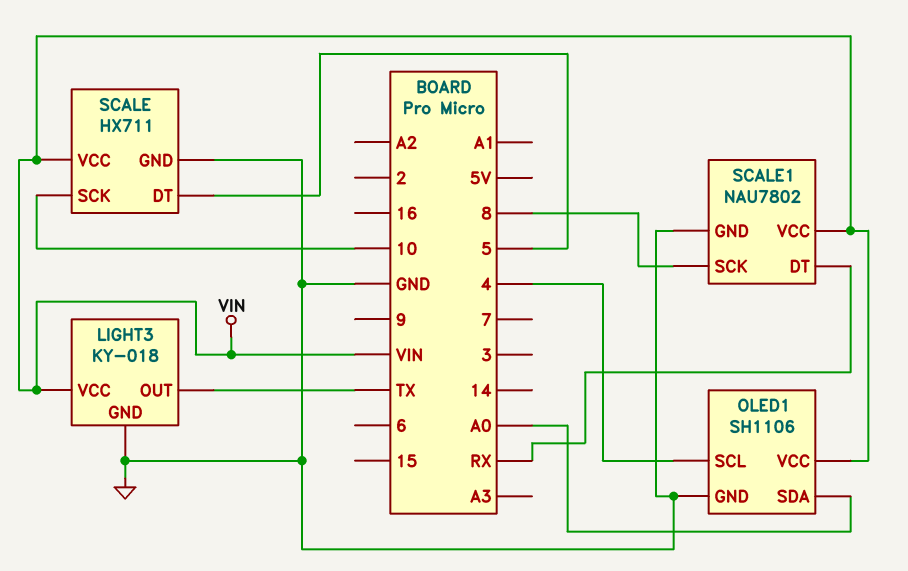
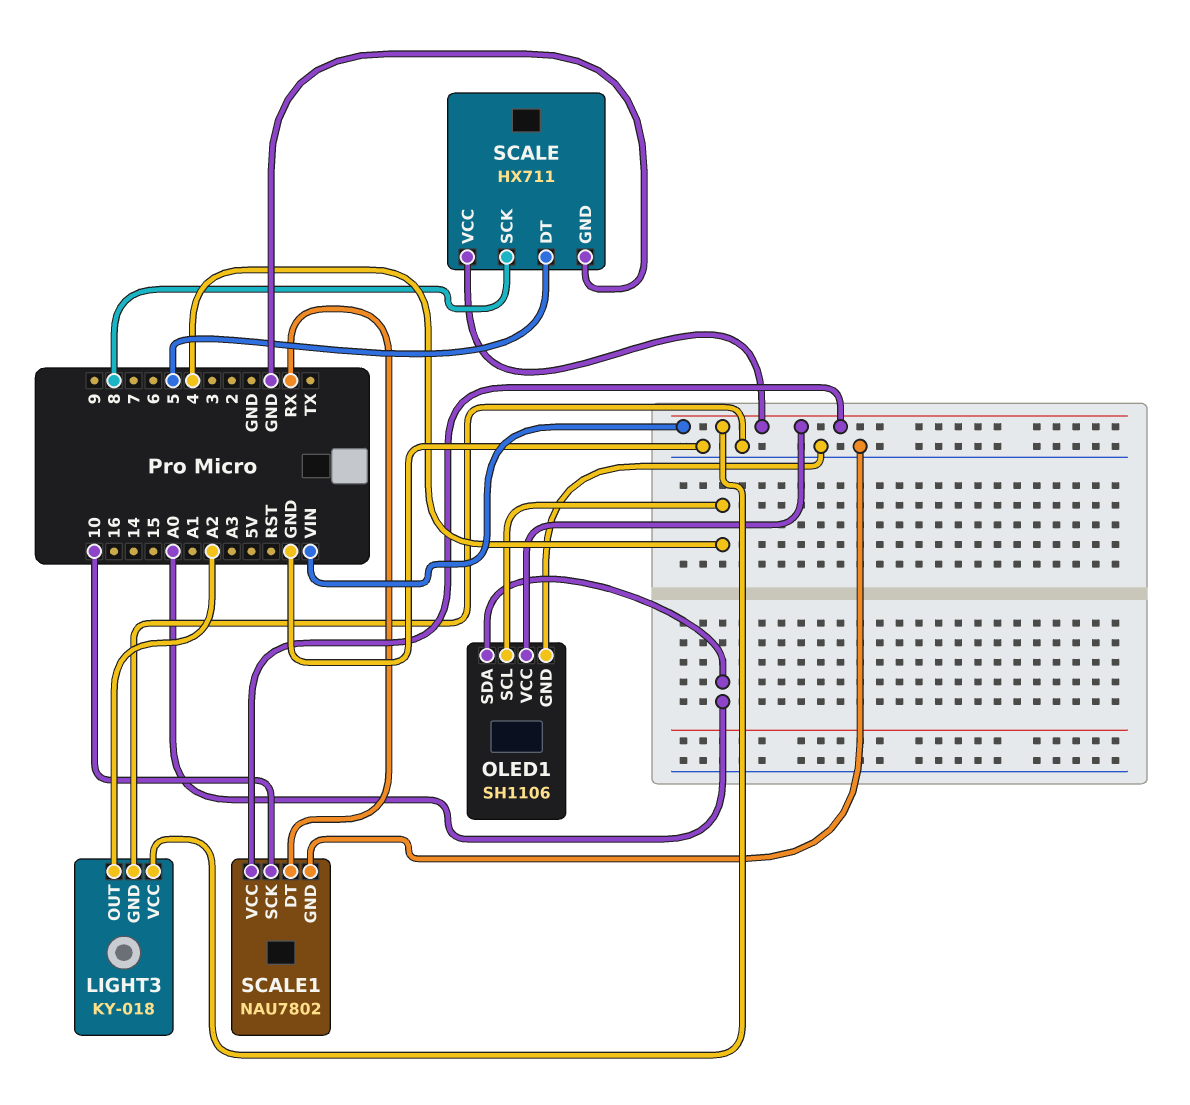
LIGHT3 pin OUT: TX -> A2
SCALE pin SCK: 10 -> 8
SCALE1 pin SCK: 8 -> 10

